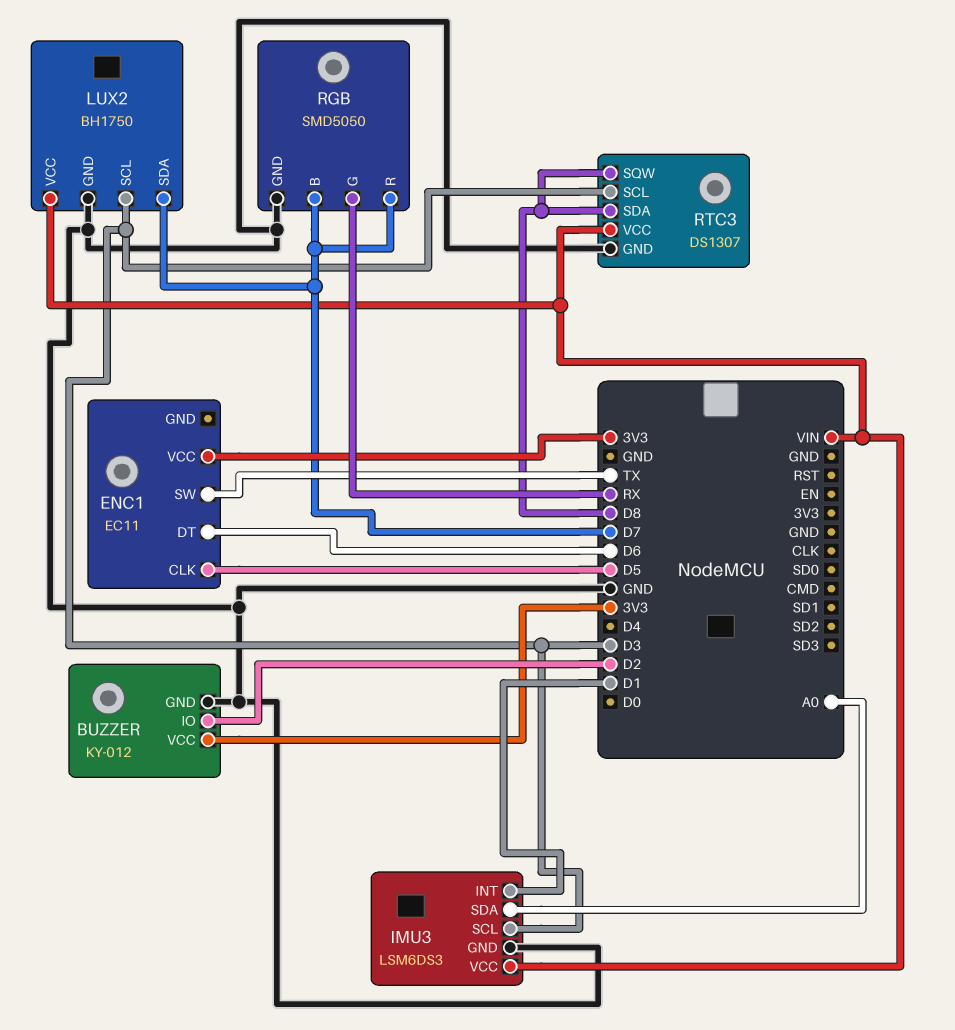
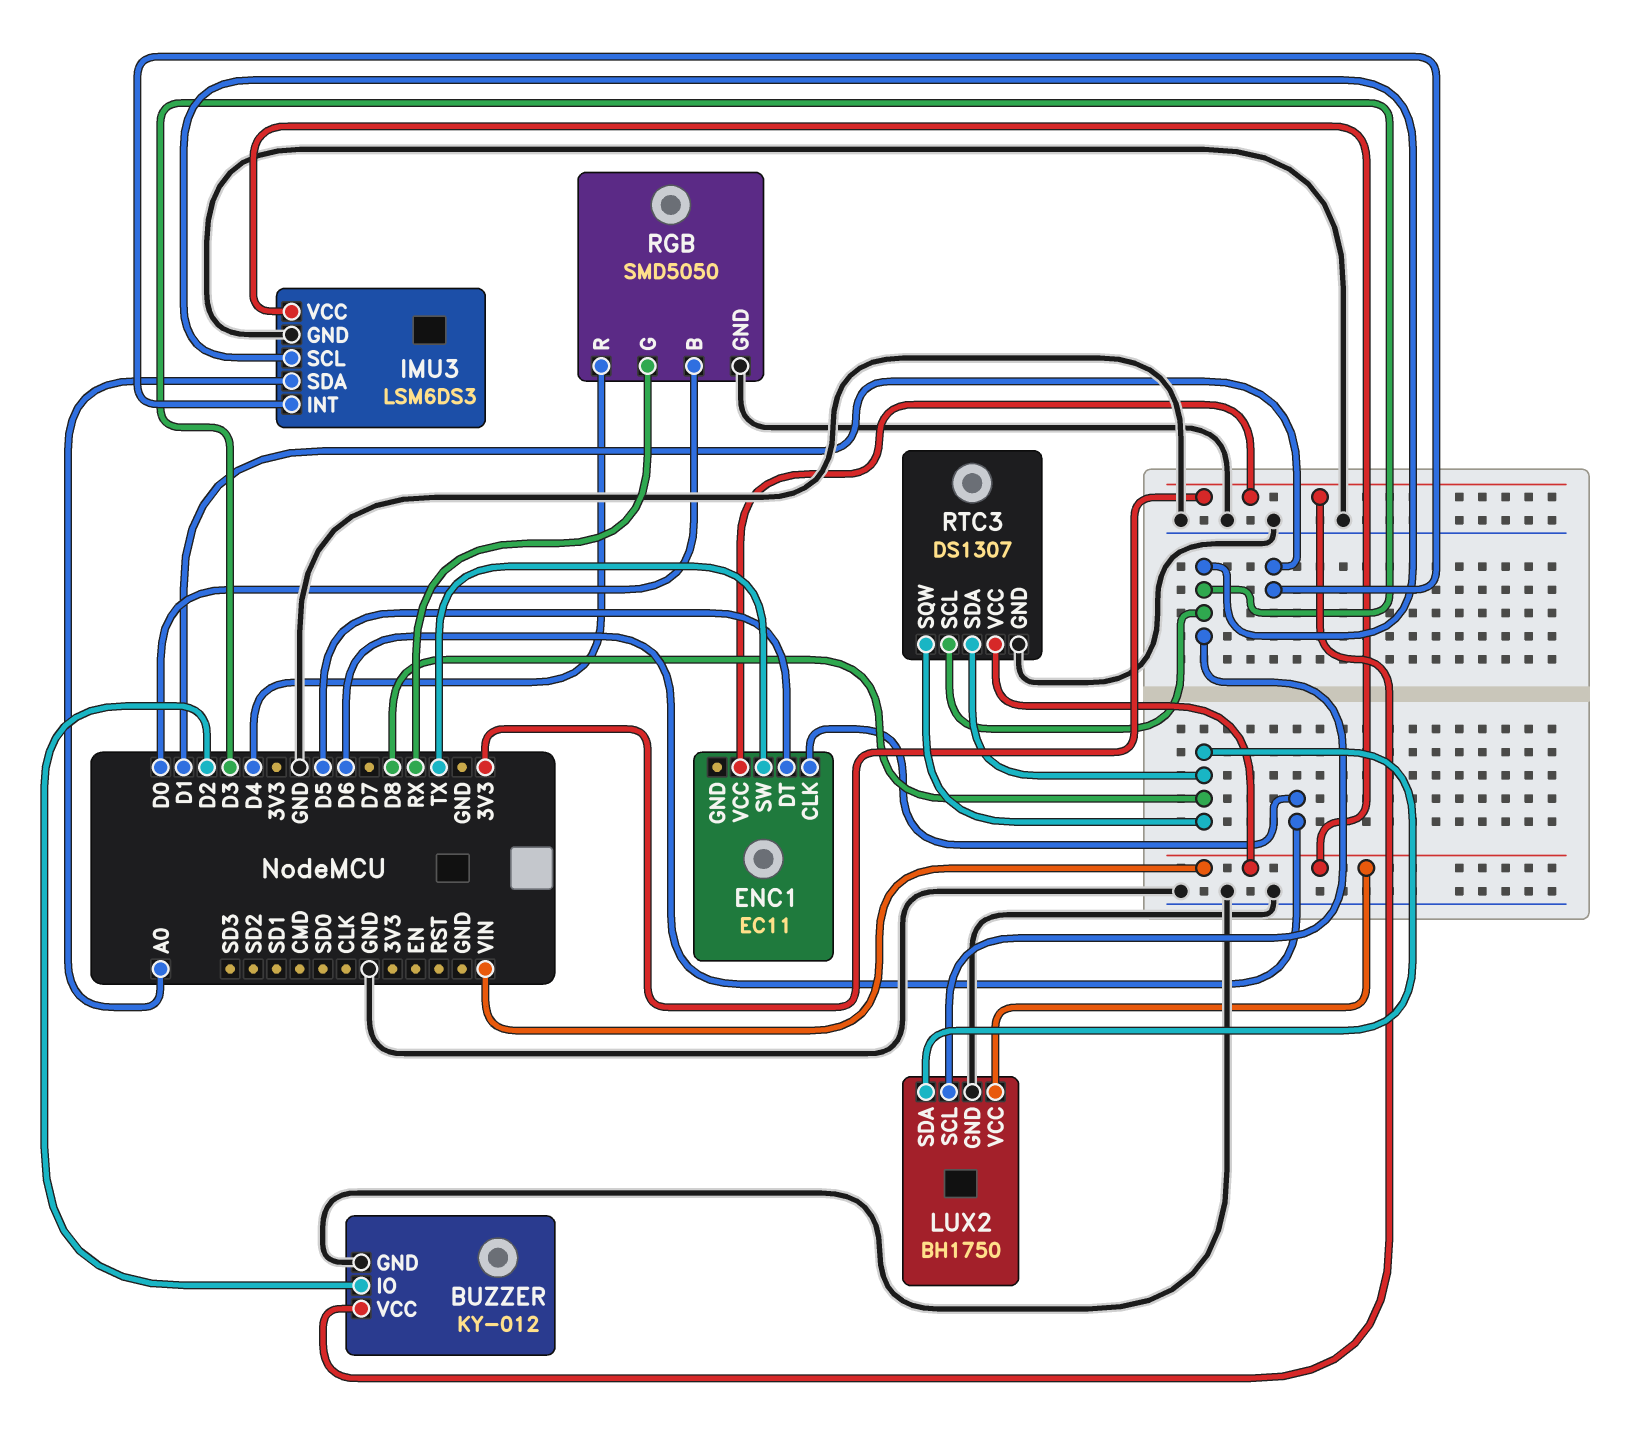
ENC1 pin CLK: D5 -> D6
ENC1 pin DT: D6 -> D5
LUX2 pin SDA: D7 -> D8
RGB pin B: D7 -> D0
RGB pin R: D7 -> D4

